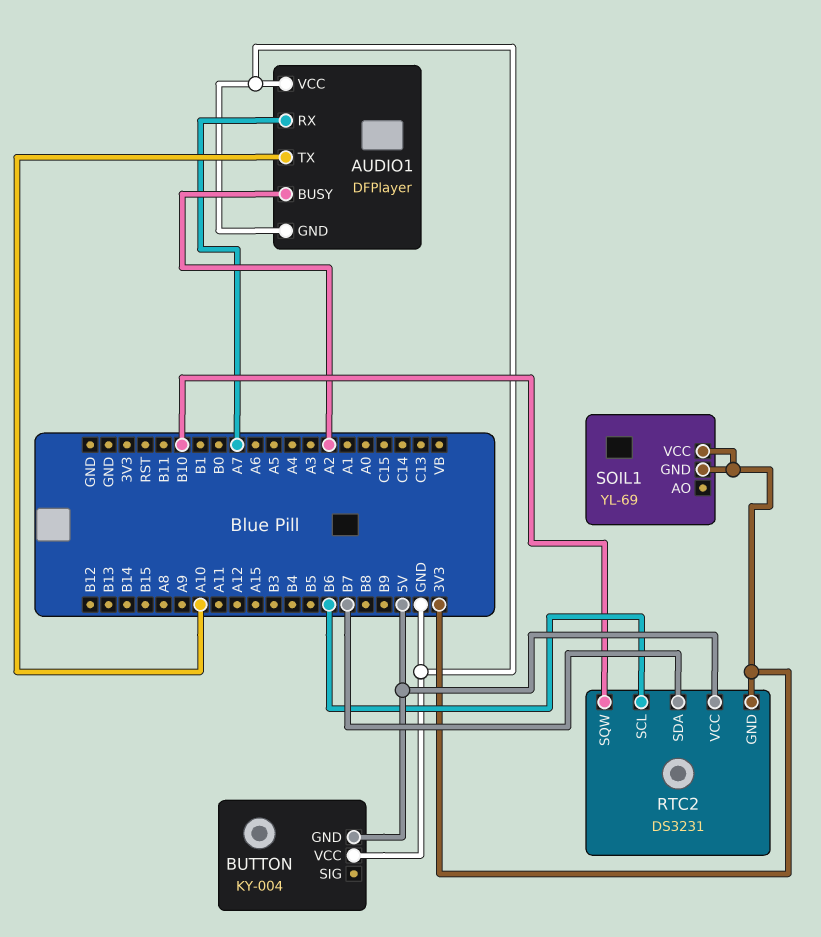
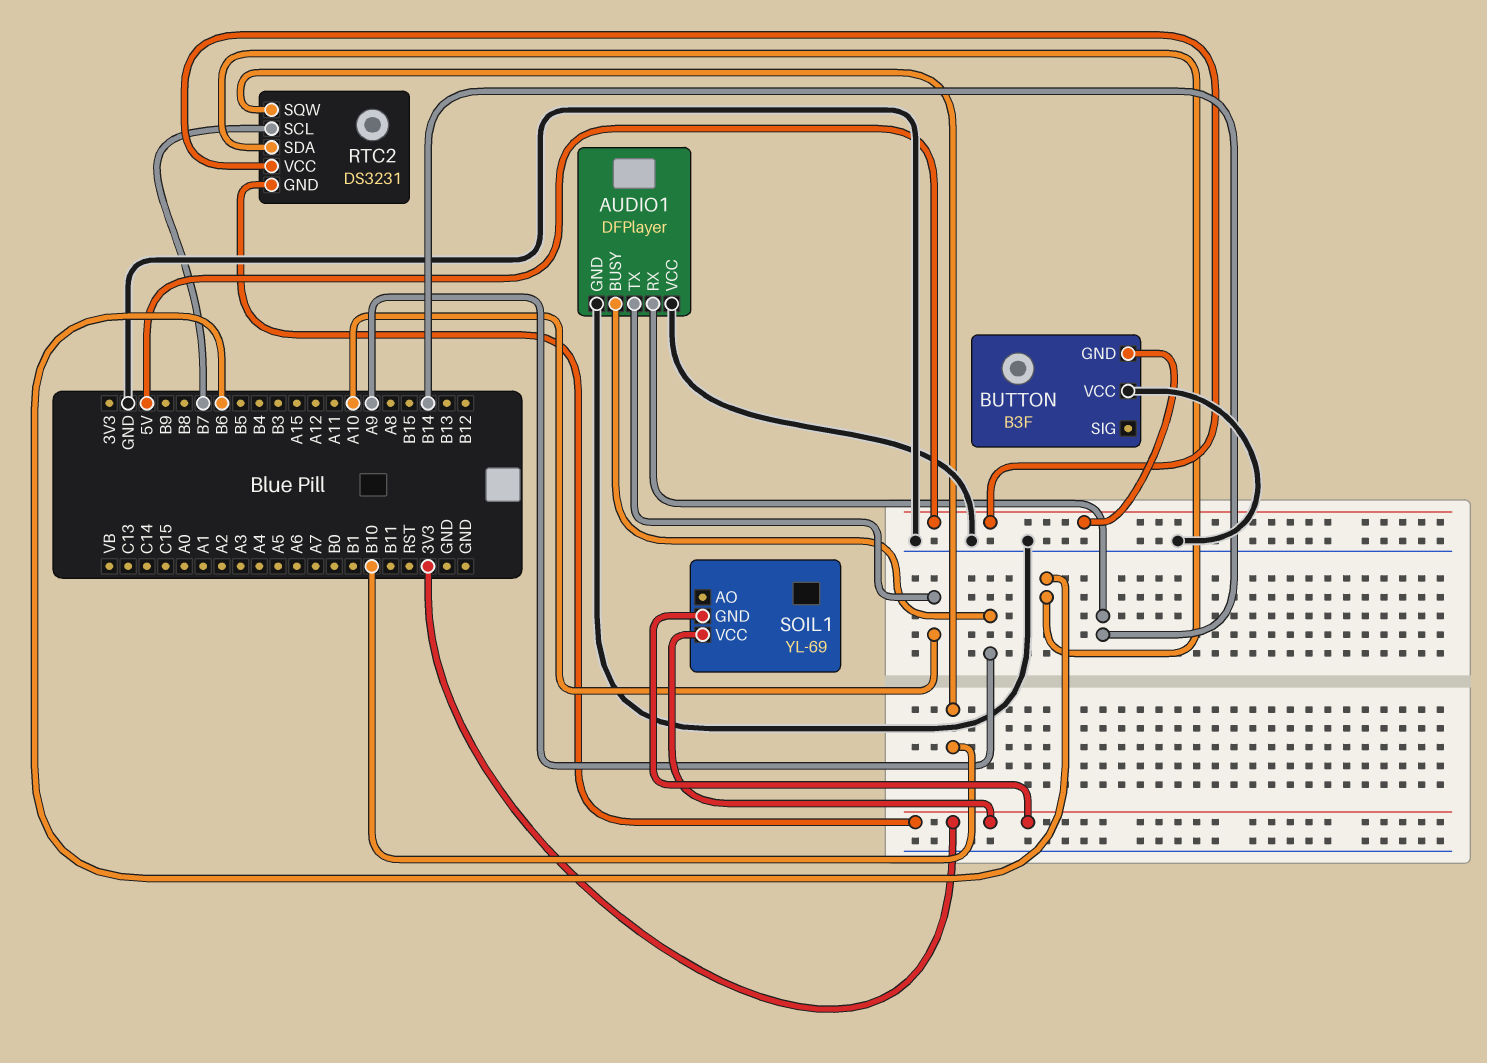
AUDIO1 pin BUSY: A2 -> A9
AUDIO1 pin RX: A7 -> B14
BUTTON: KY-004 -> B3F
RTC2 pin SCL: B6 -> B7
RTC2 pin SDA: B7 -> B6

